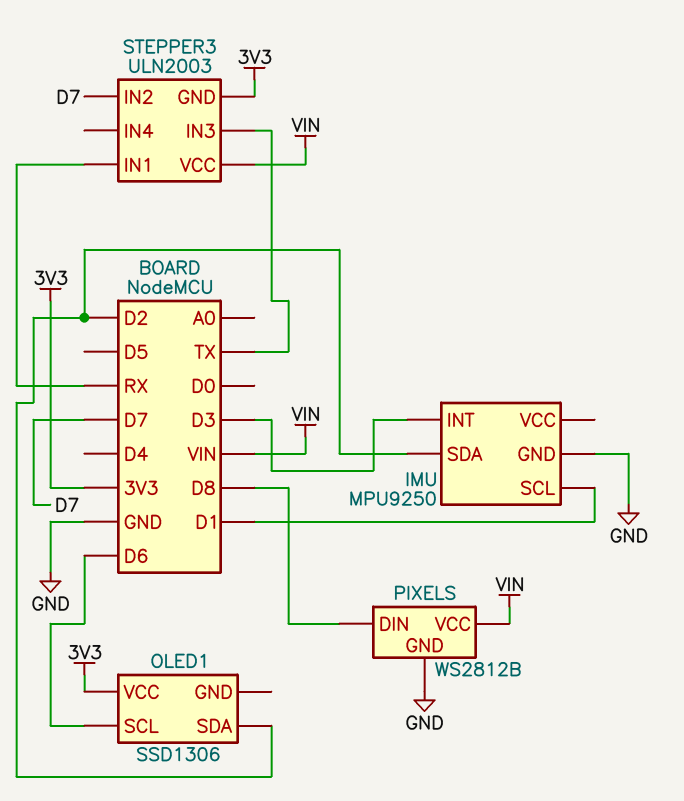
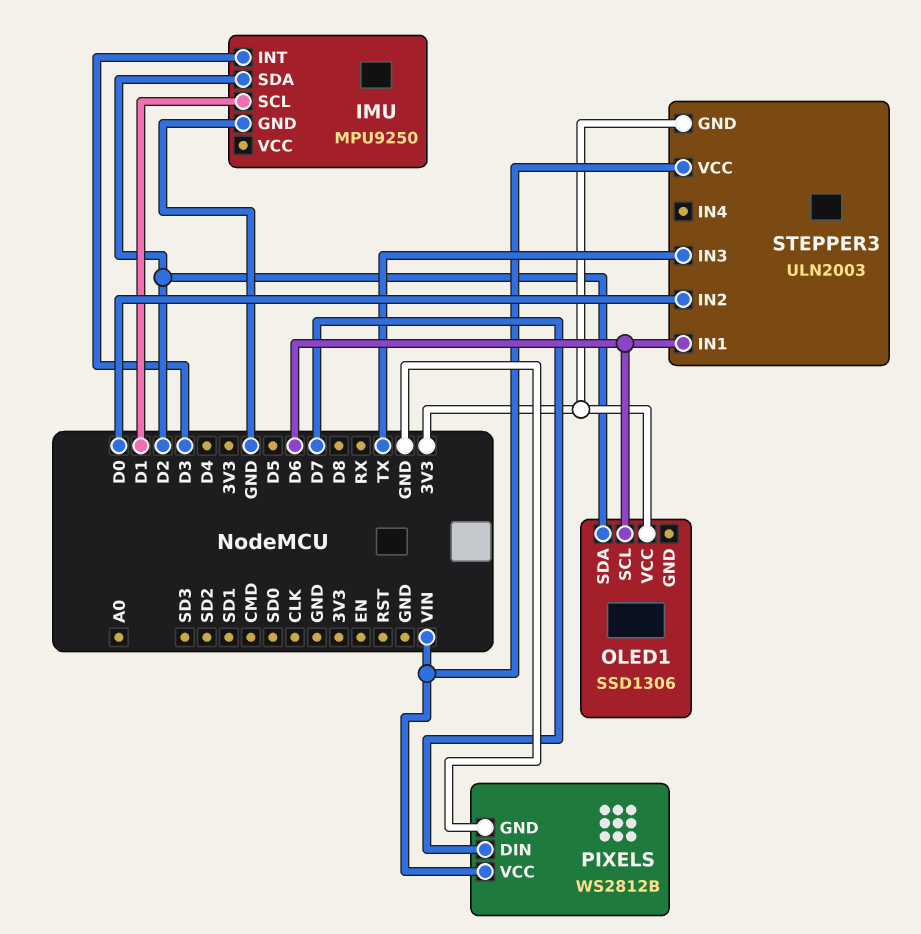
PIXELS pin DIN: D8 -> D7
STEPPER3 pin IN1: RX -> D6
STEPPER3 pin IN2: D7 -> D0

